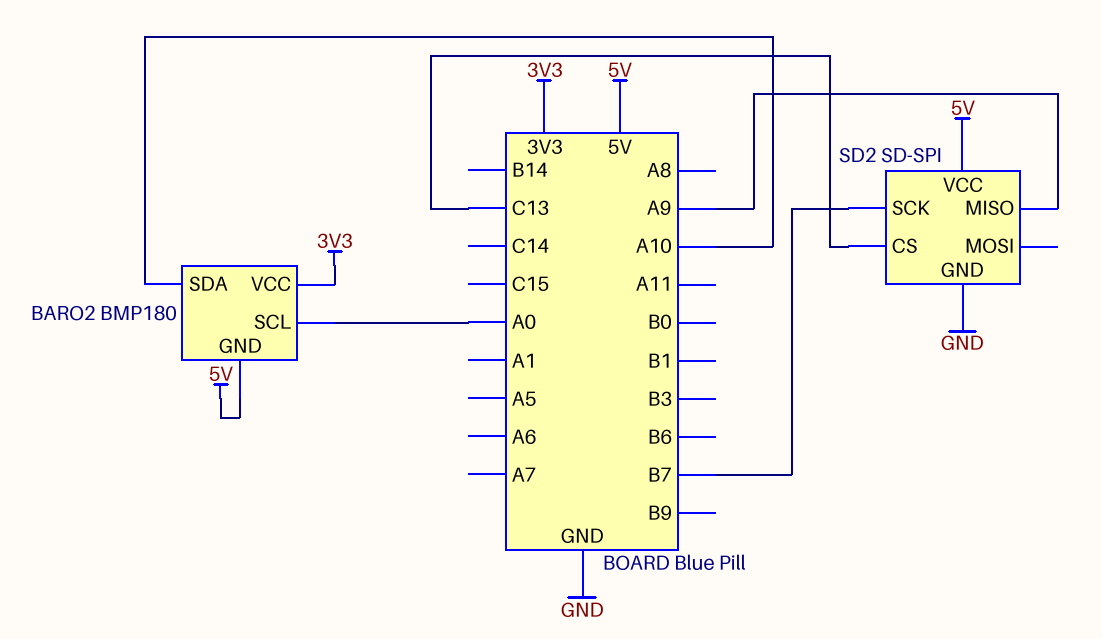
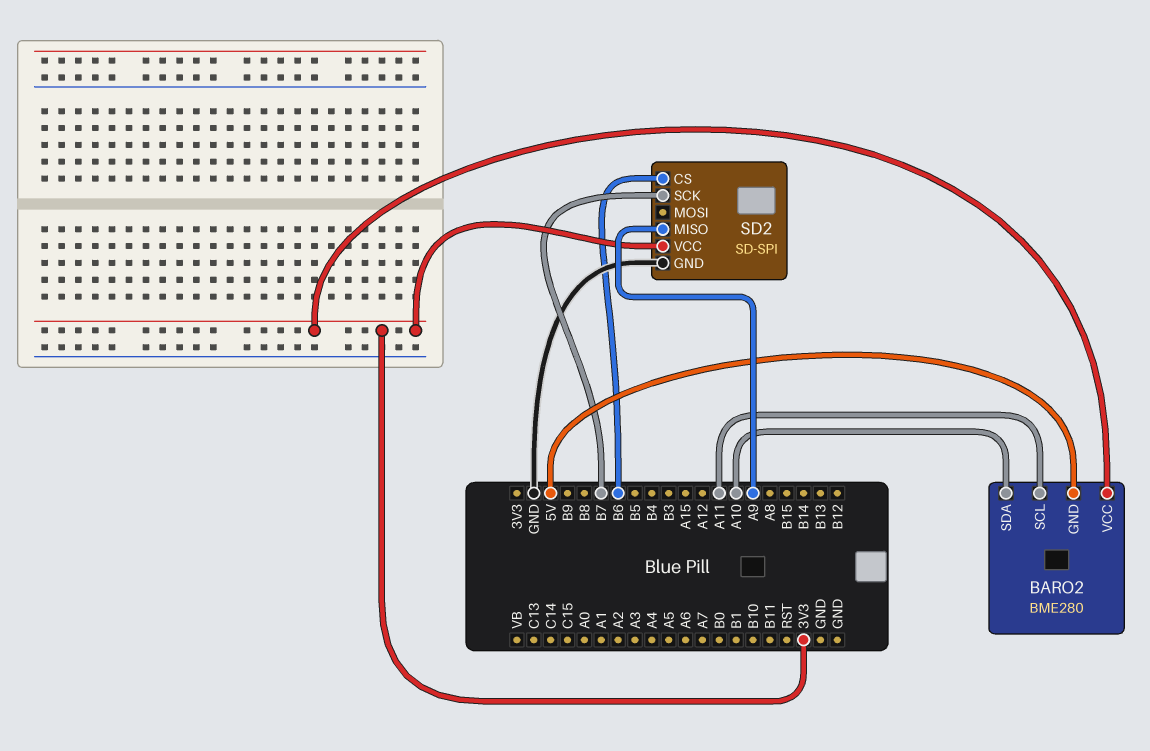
BARO2: BMP180 -> BME280
BARO2 pin SCL: A0 -> A11
SD2 pin CS: C13 -> B6
SD2 pin VCC: 5V -> 3V3

